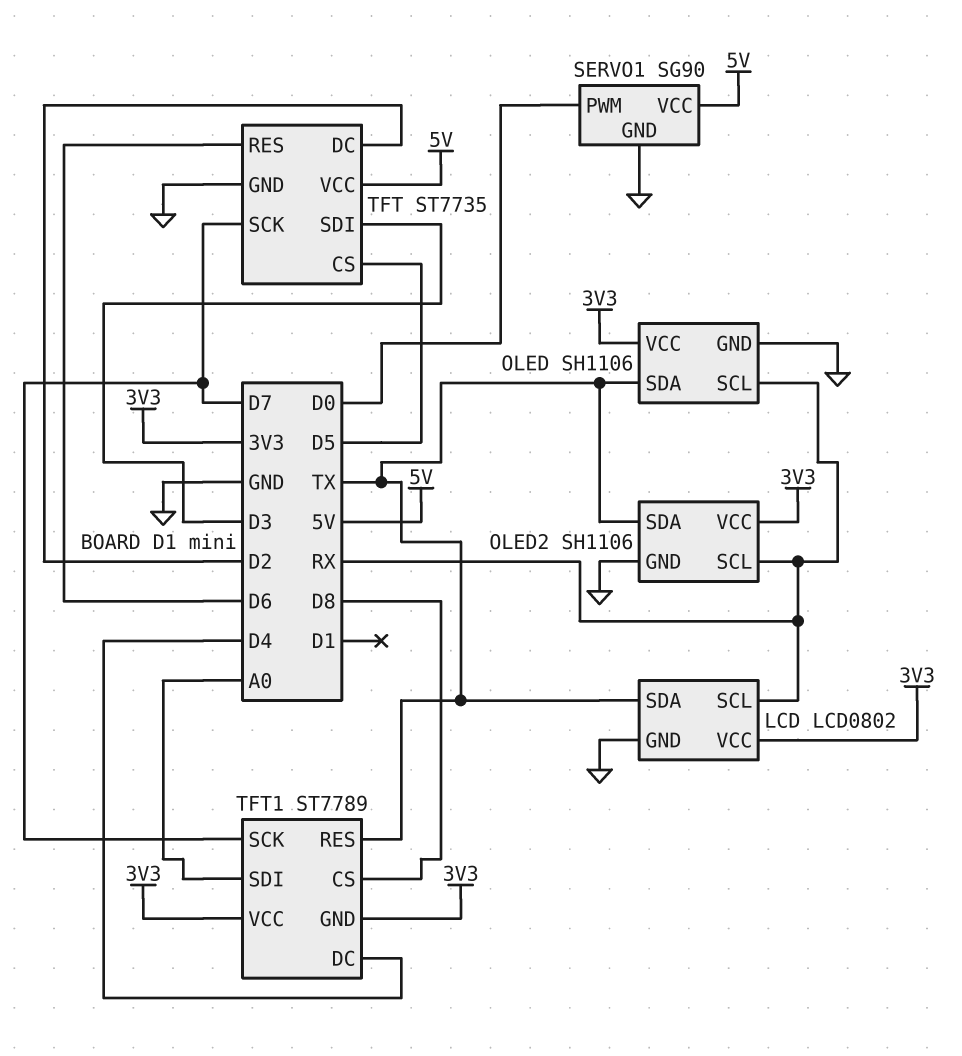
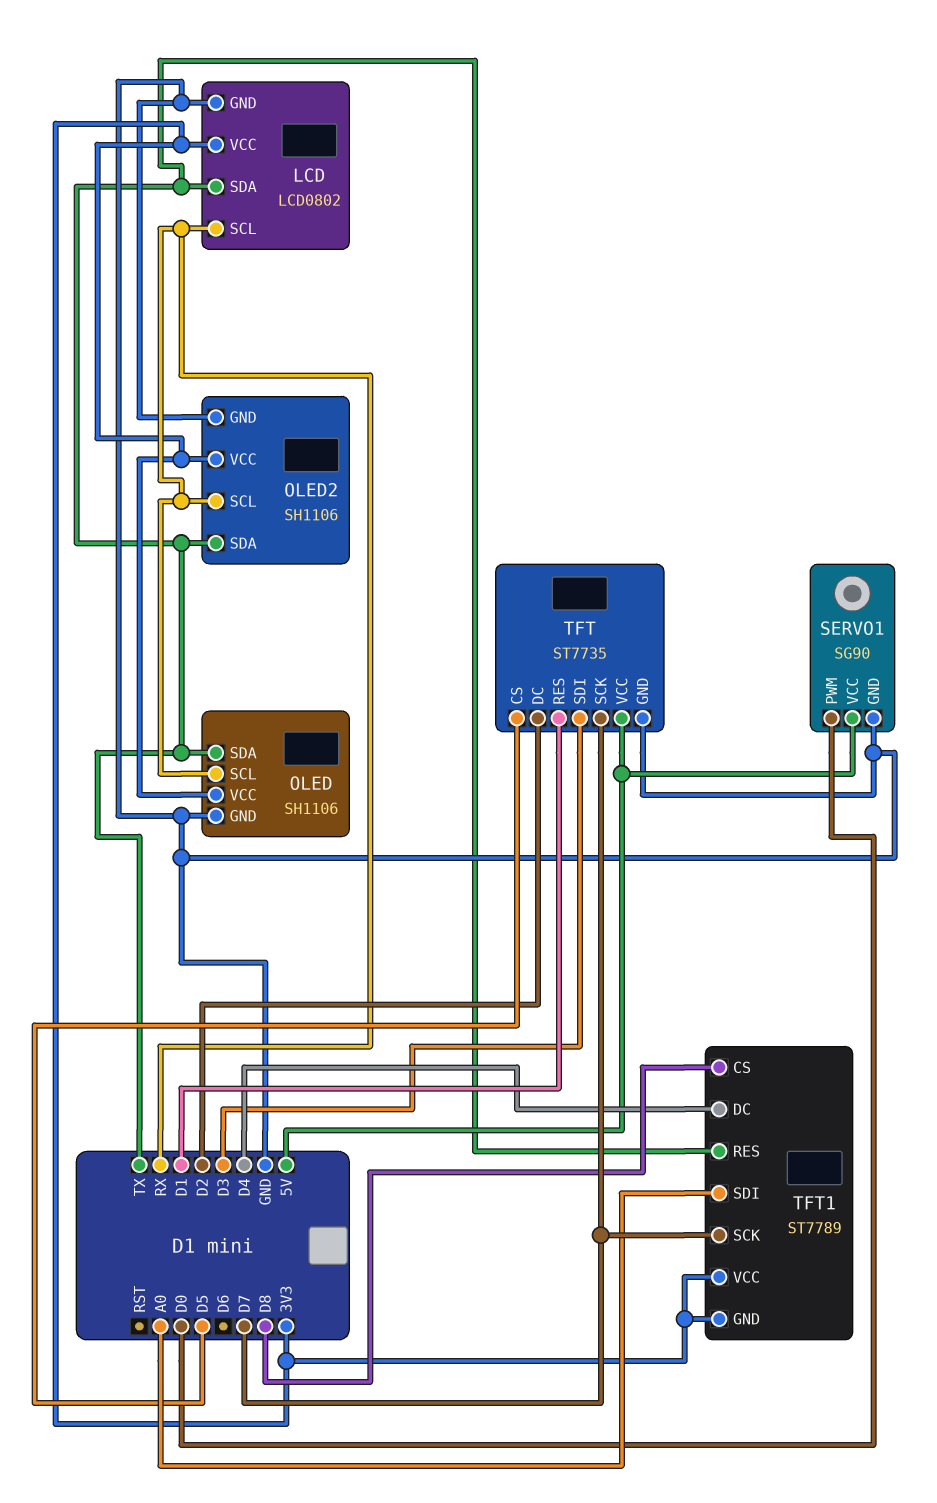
TFT pin RES: D6 -> D1

